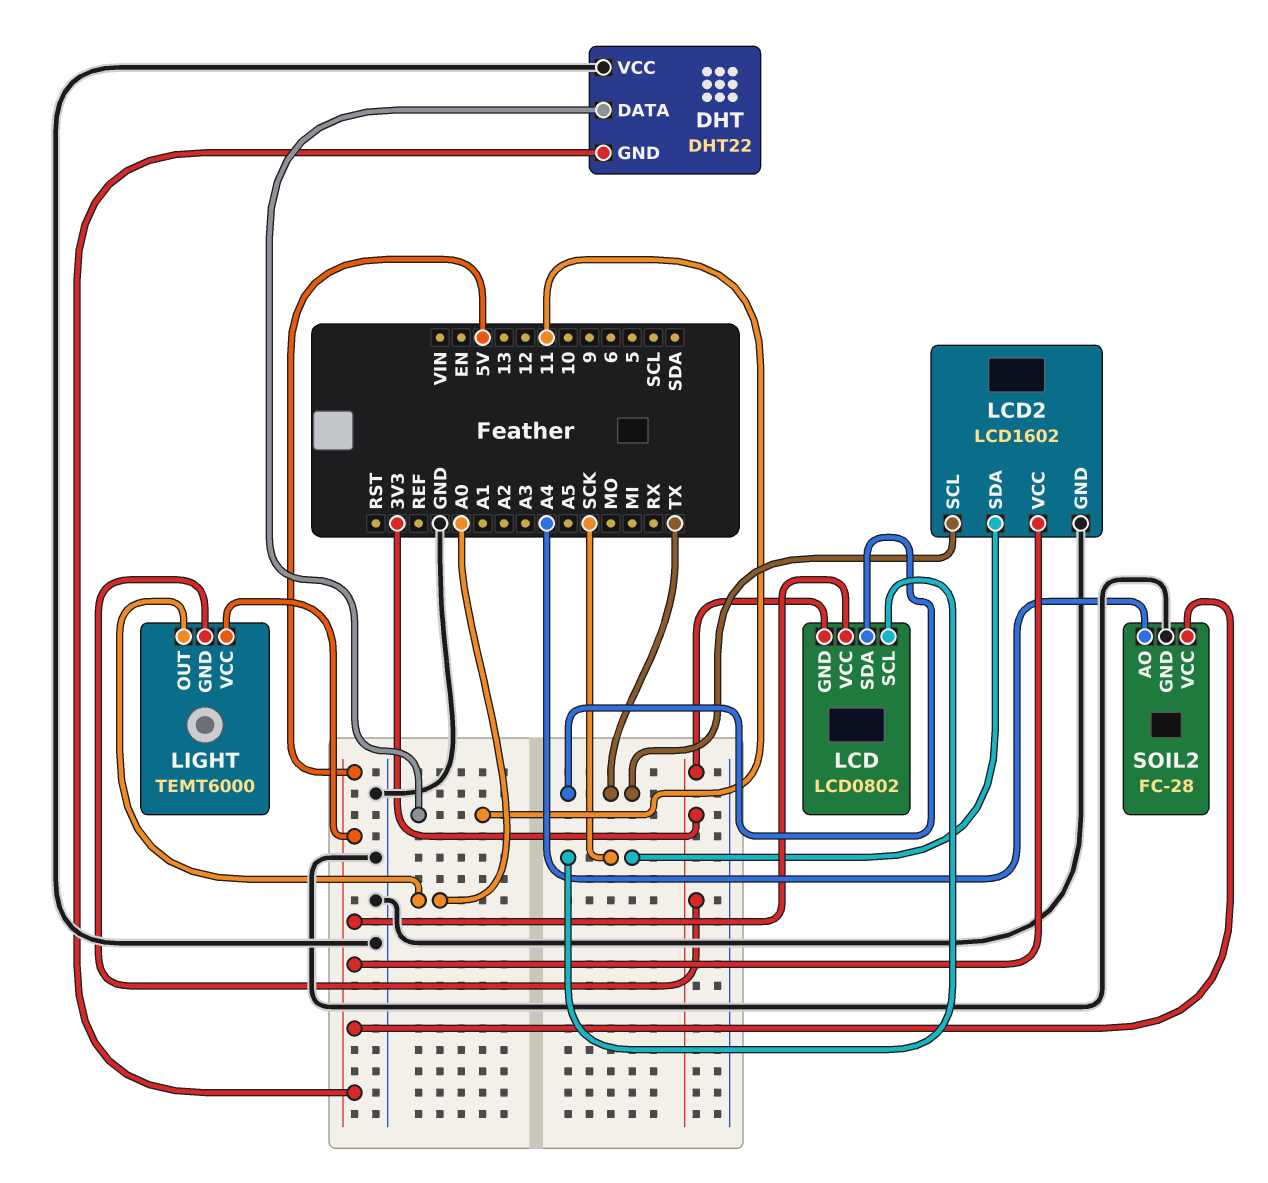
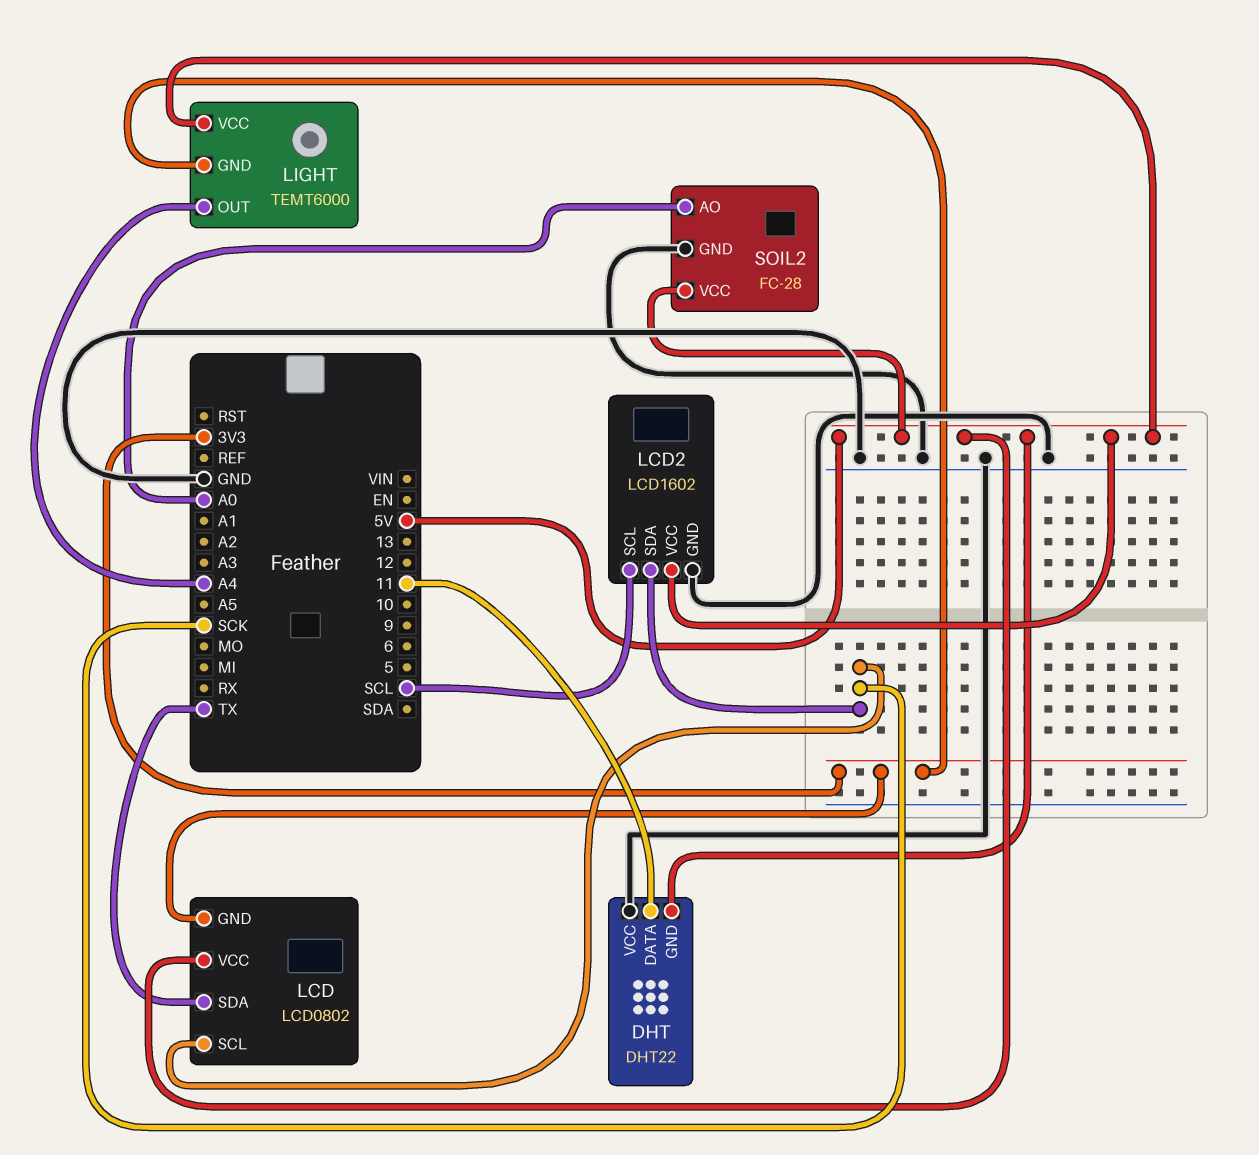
LCD2 pin SCL: TX -> SCL
LIGHT pin OUT: A0 -> A4
SOIL2 pin AO: A4 -> A0

